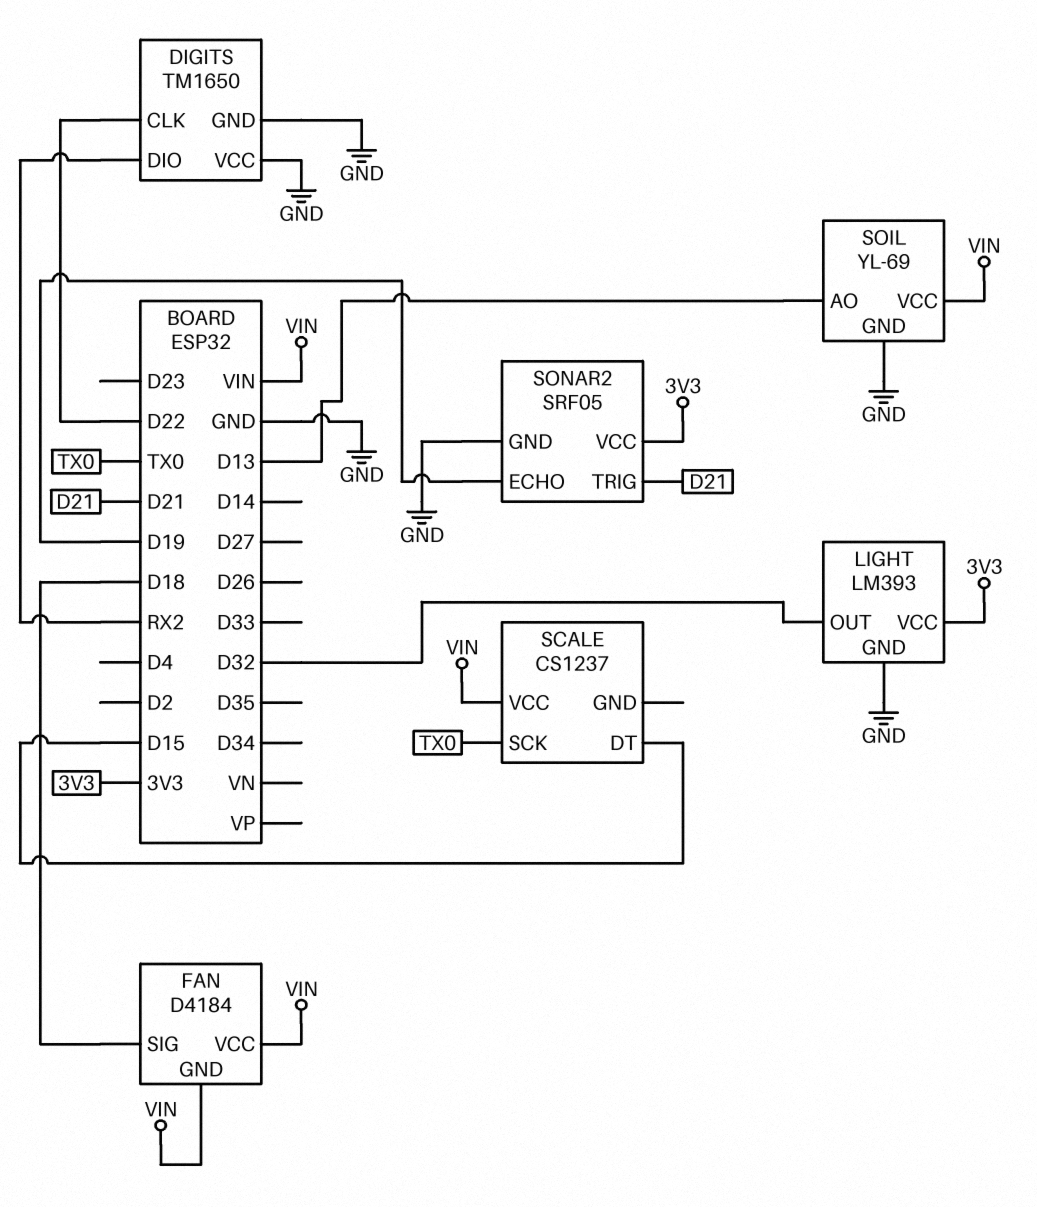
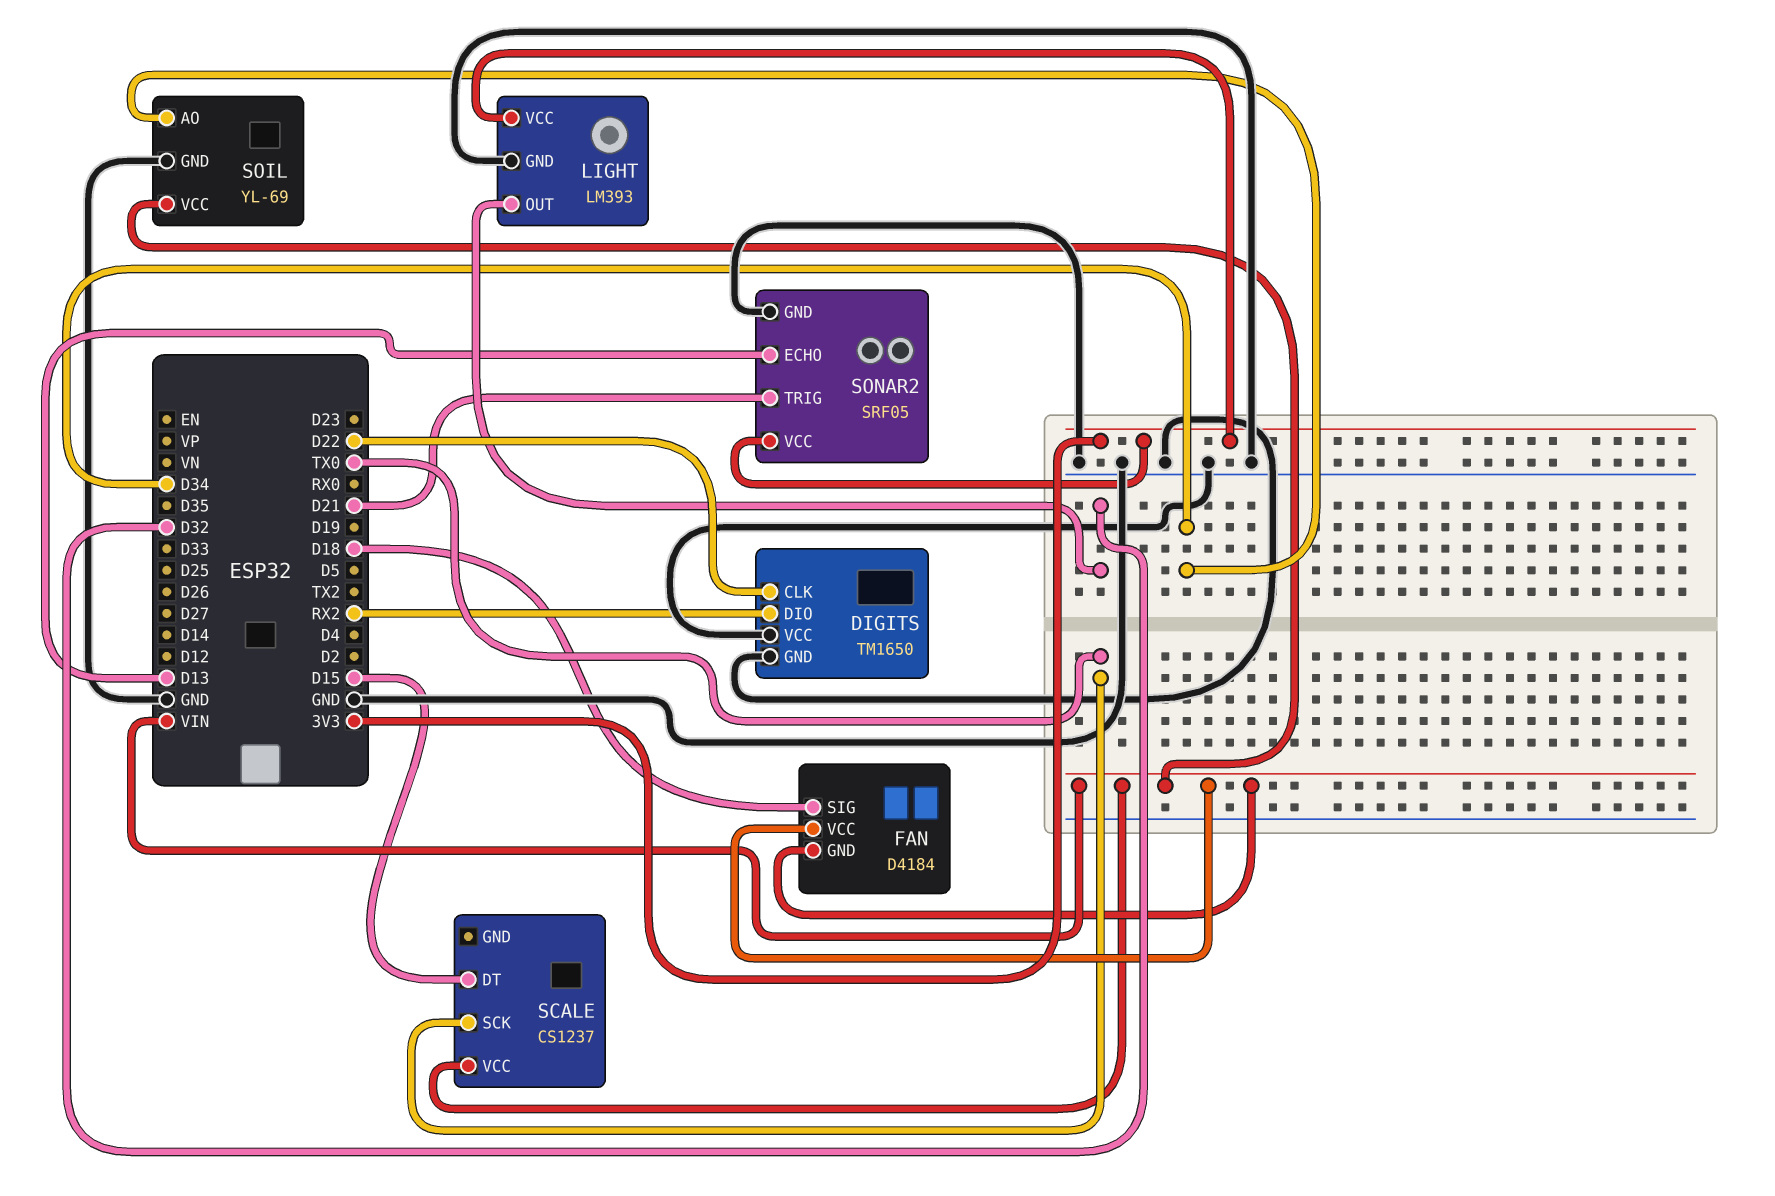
SOIL pin AO: D13 -> D34
SONAR2 pin ECHO: D19 -> D13

